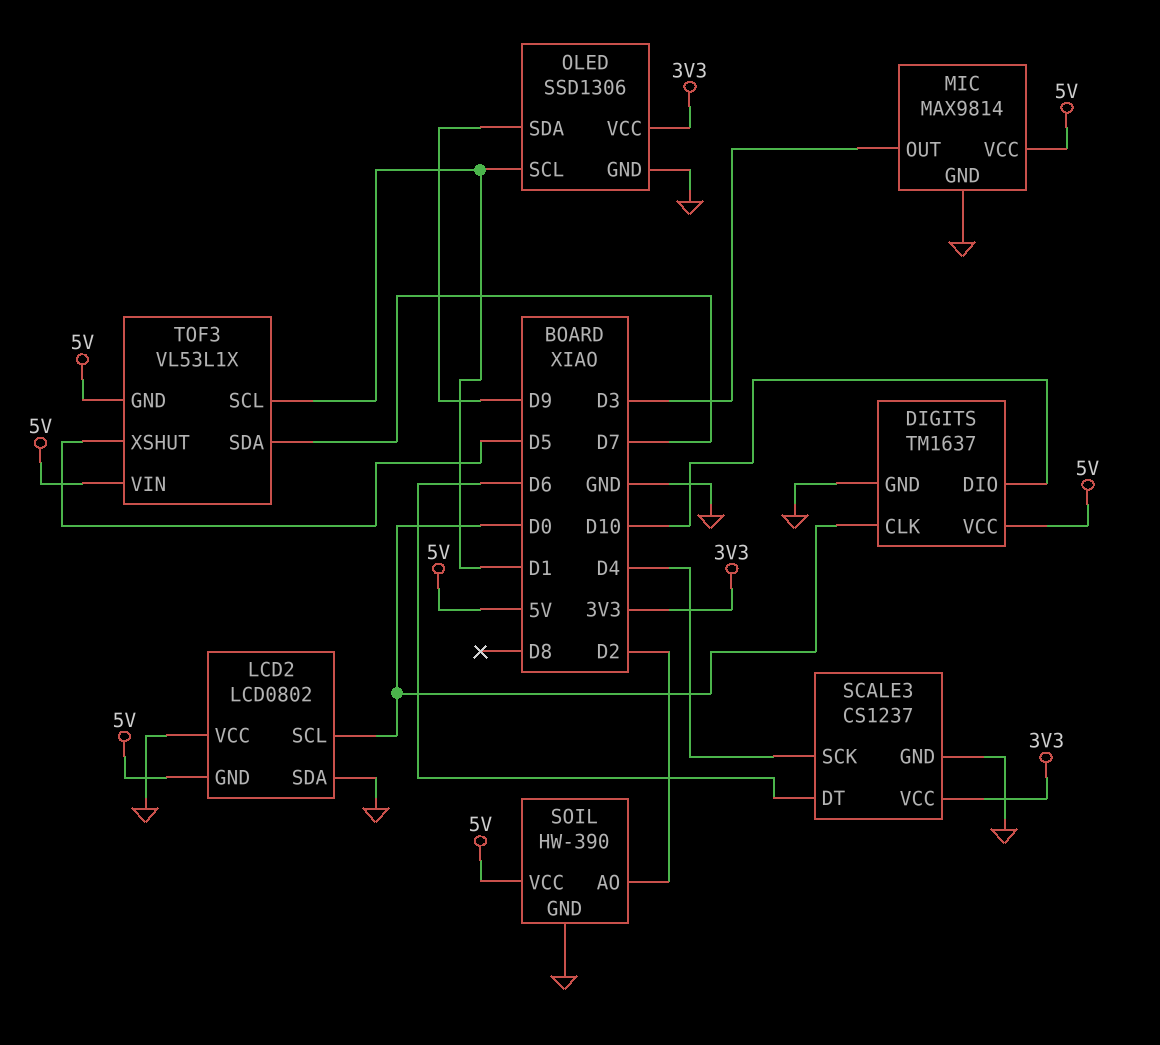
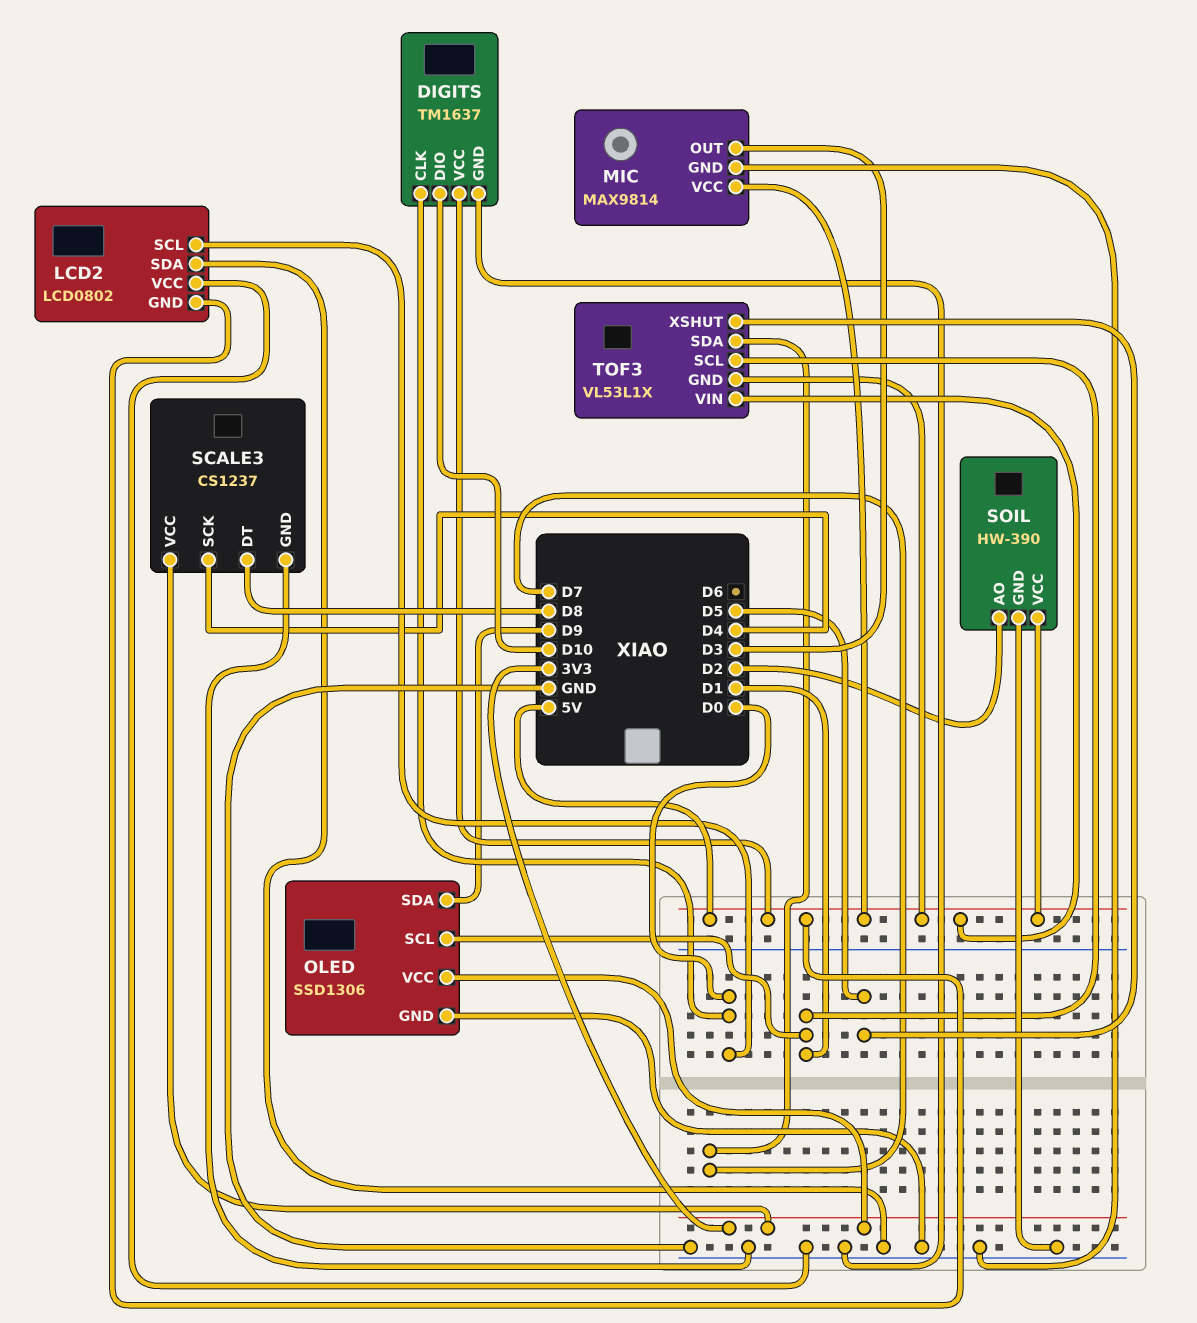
SCALE3 pin DT: D6 -> D8

